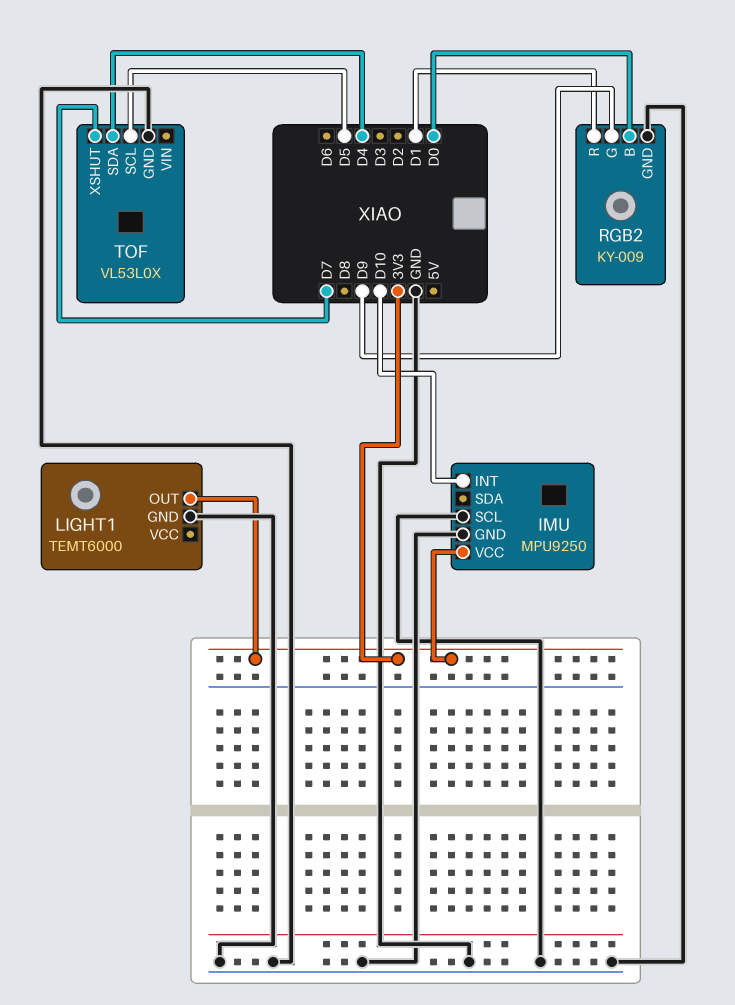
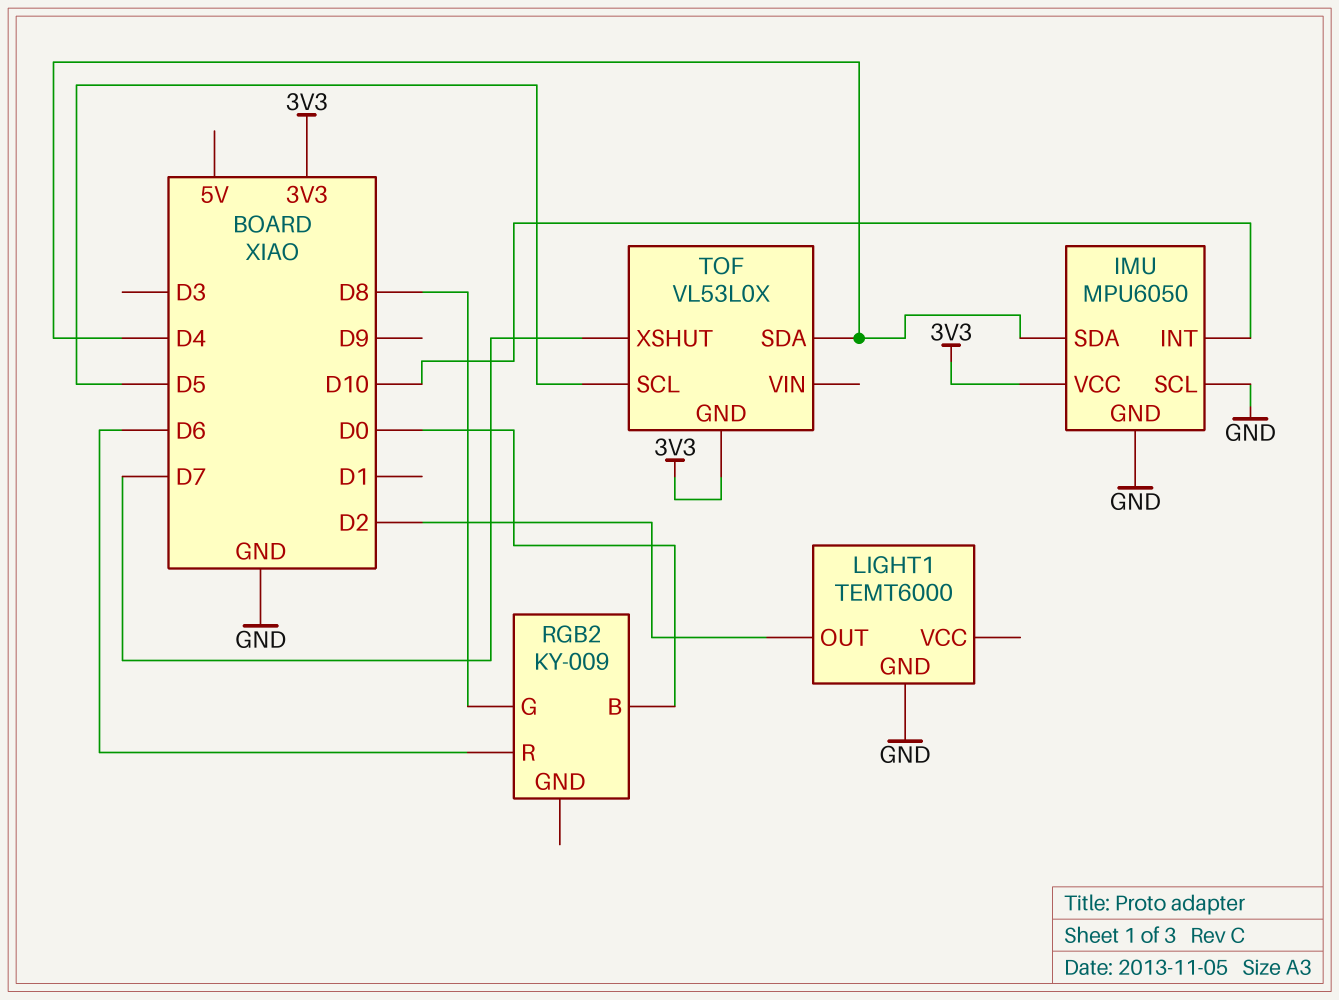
IMU: MPU9250 -> MPU6050
IMU pin SDA: none -> D4
LIGHT1 pin OUT: 3V3 -> D2
RGB2 pin G: D9 -> D8
RGB2 pin GND: GND -> none
RGB2 pin R: D1 -> D6
TOF pin GND: GND -> 3V3

